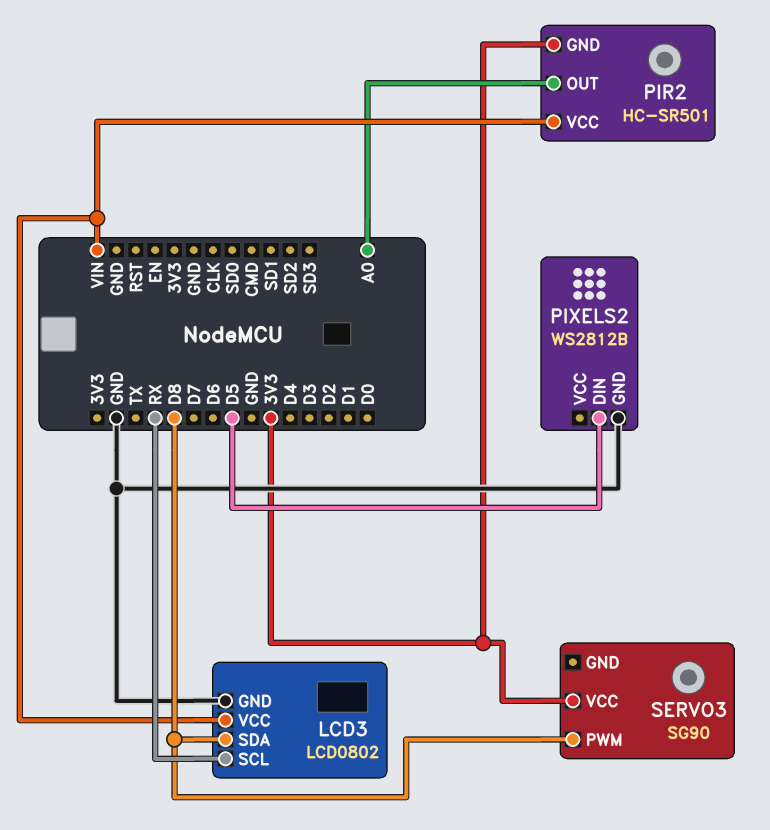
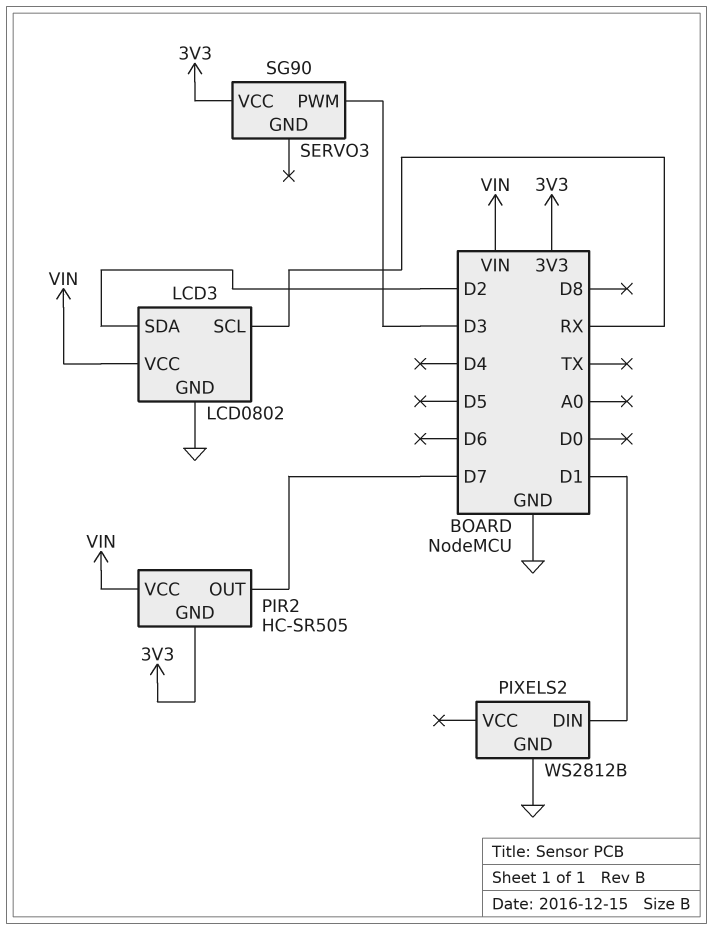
LCD3 pin SDA: D8 -> D2
PIR2: HC-SR501 -> HC-SR505
PIR2 pin OUT: A0 -> D7
PIXELS2 pin DIN: D5 -> D1
SERVO3 pin PWM: D8 -> D3

